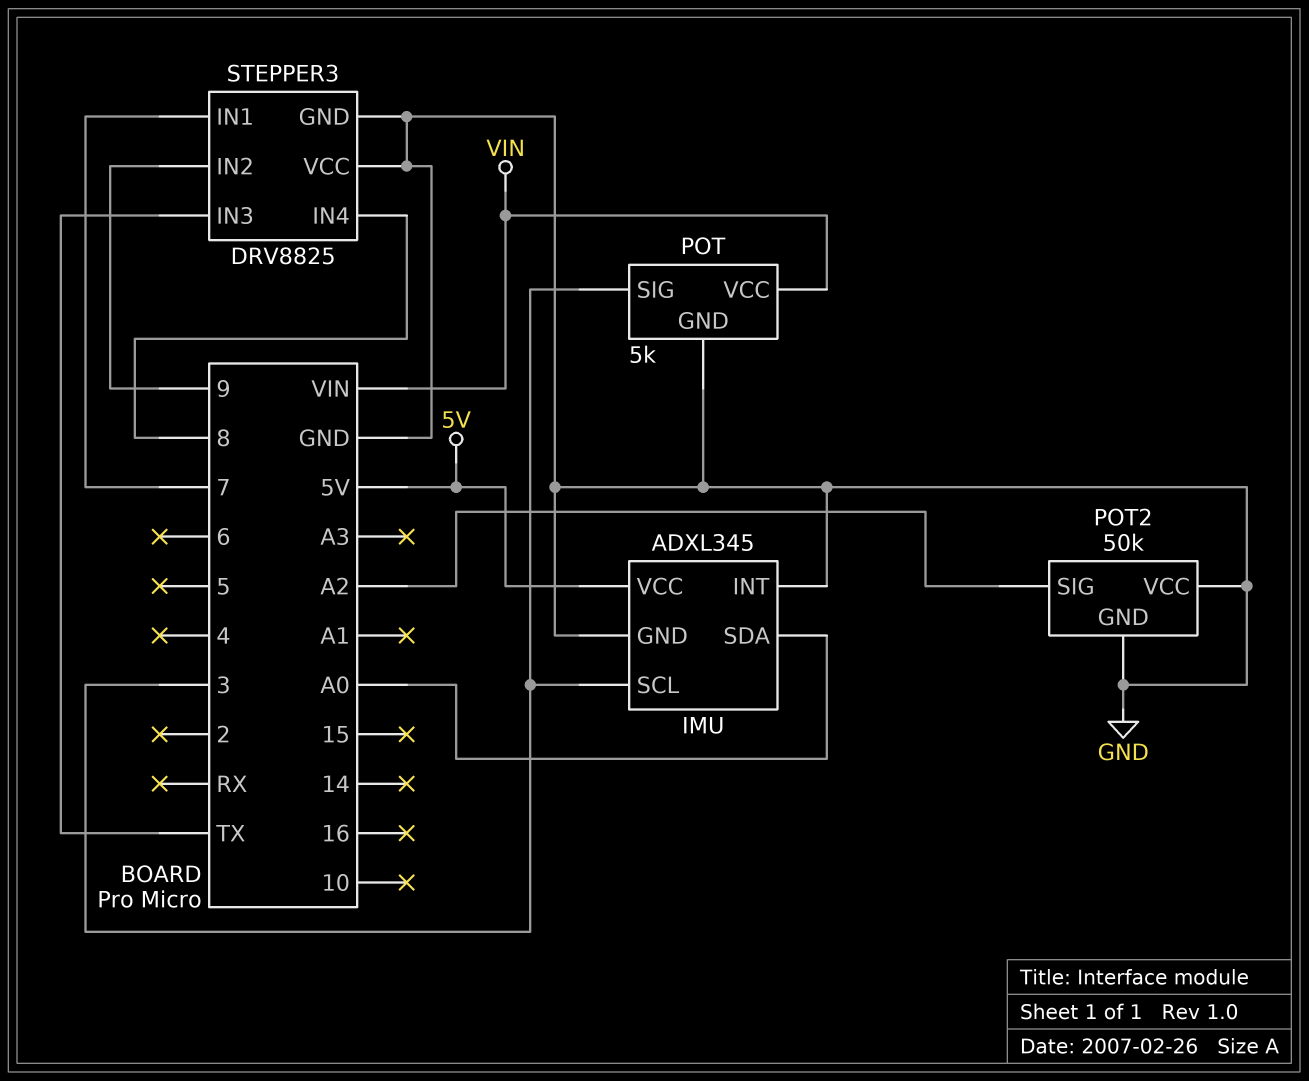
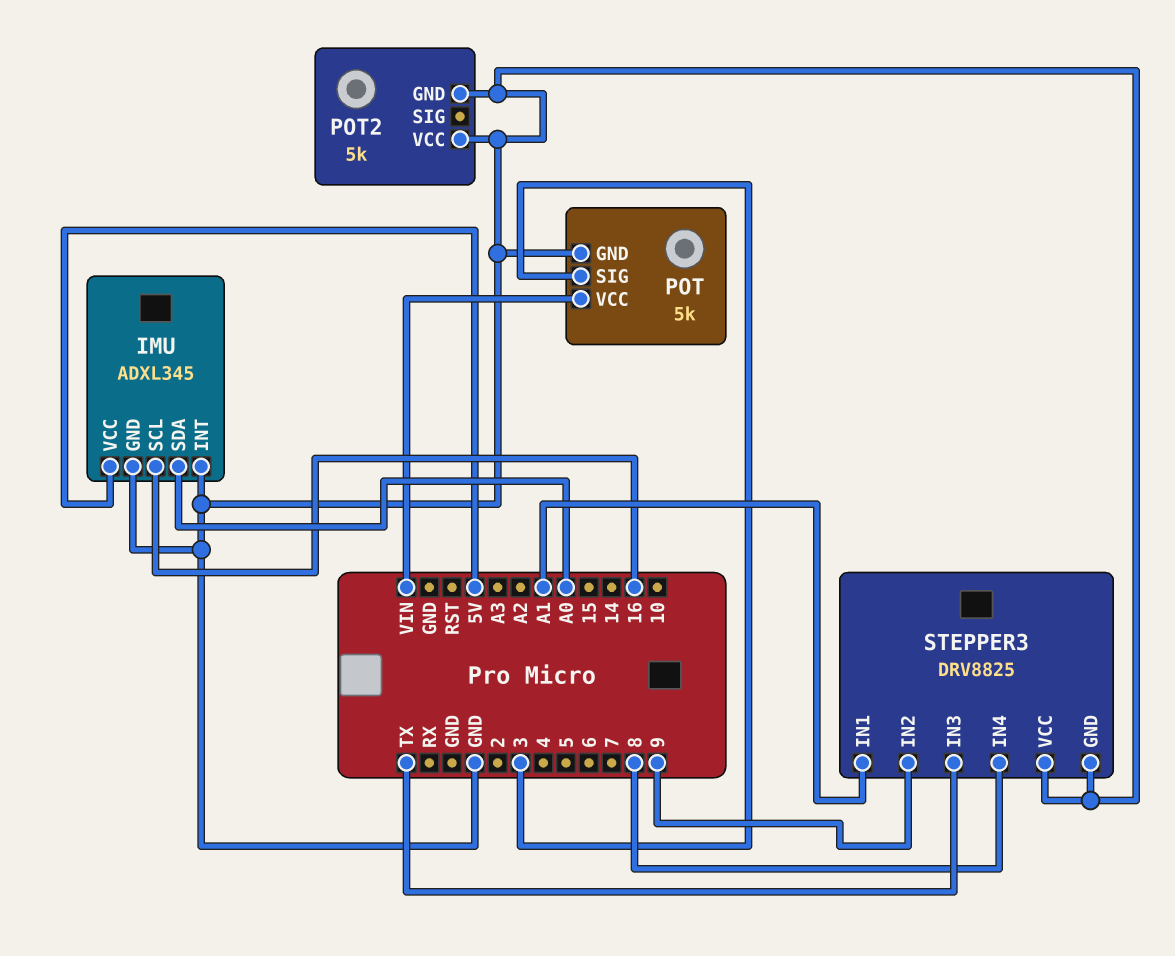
IMU pin SCL: 3 -> 16
POT2: 50k -> 5k
POT2 pin SIG: A2 -> none
STEPPER3 pin IN1: 7 -> A1

